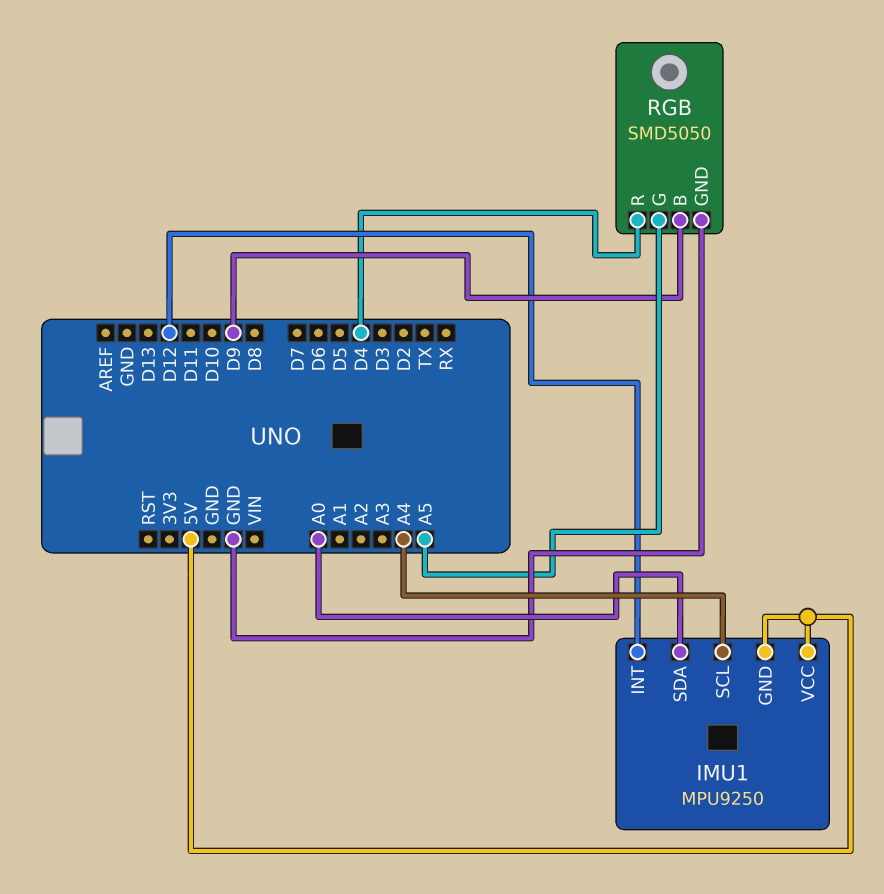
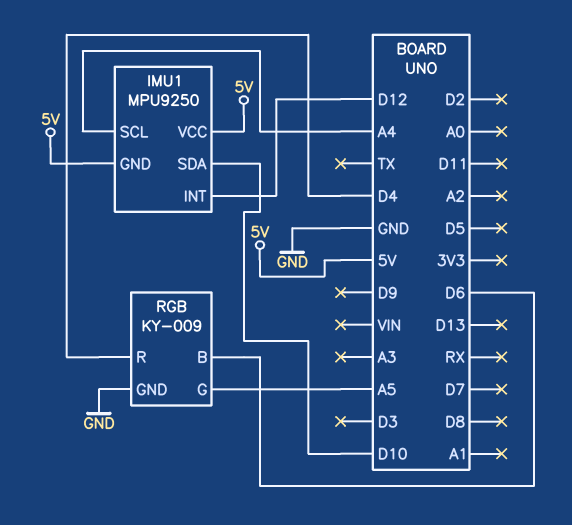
IMU1 pin SDA: A0 -> D10
RGB: SMD5050 -> KY-009
RGB pin B: D9 -> D6

